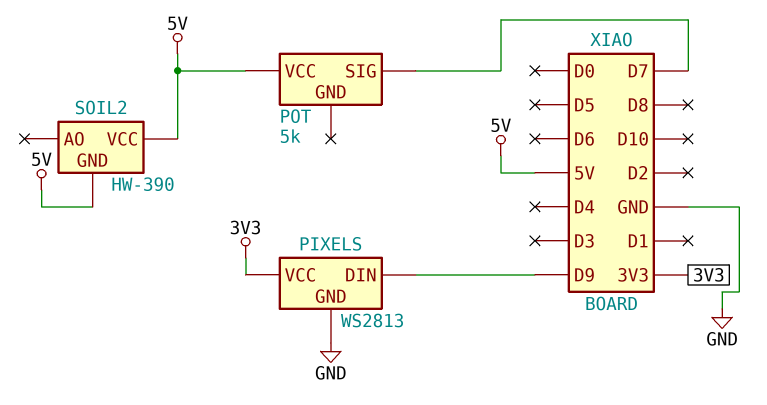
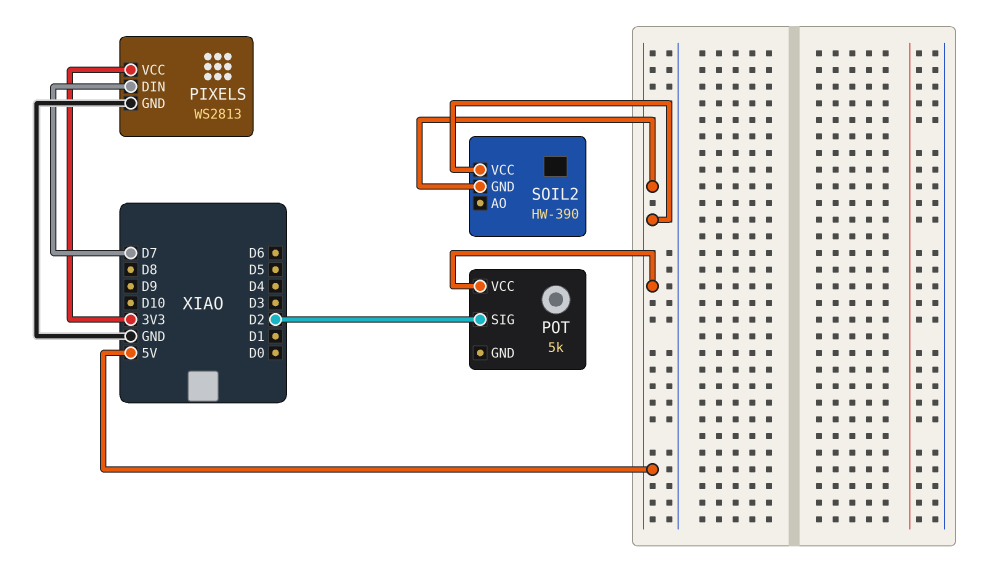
PIXELS pin DIN: D9 -> D7
POT pin SIG: D7 -> D2

